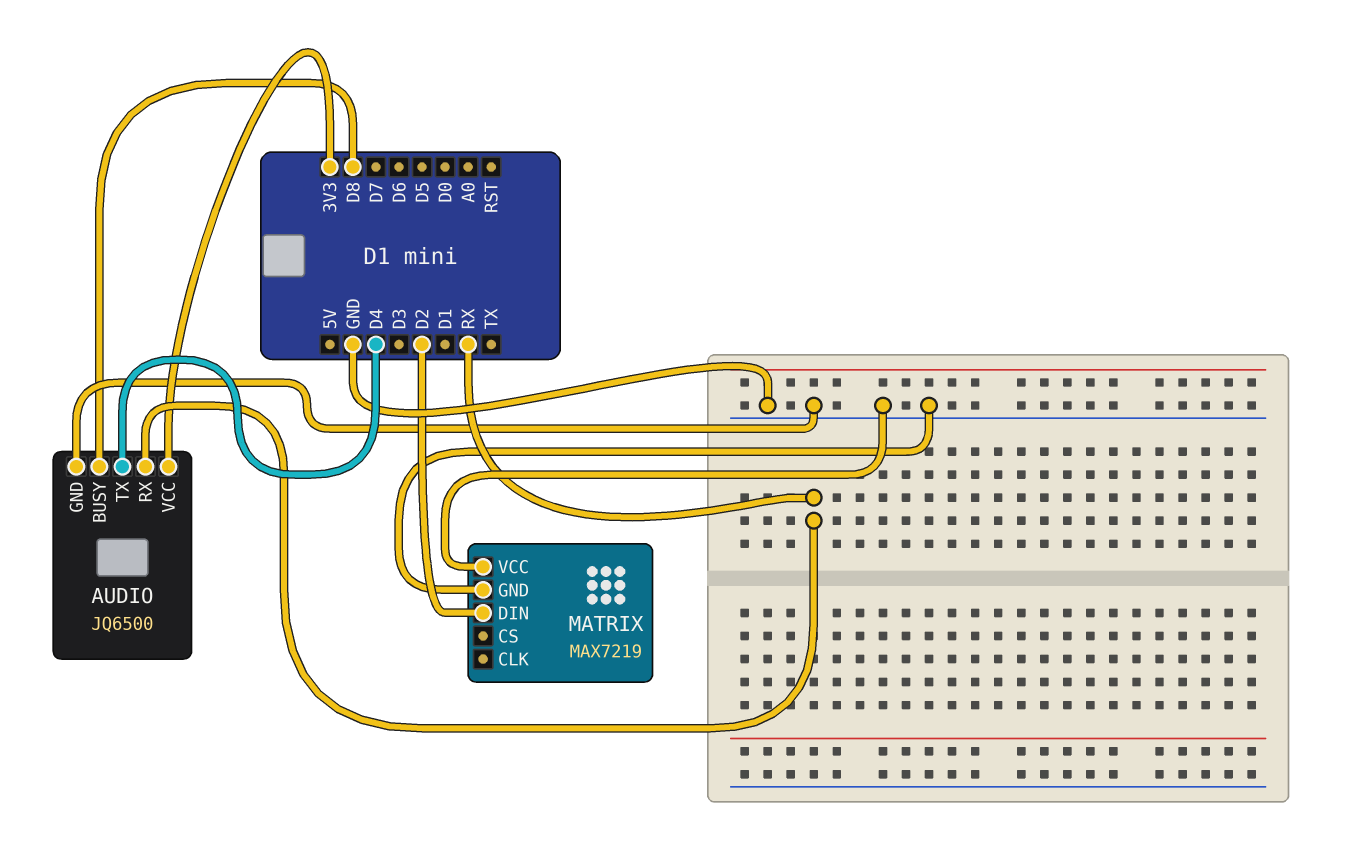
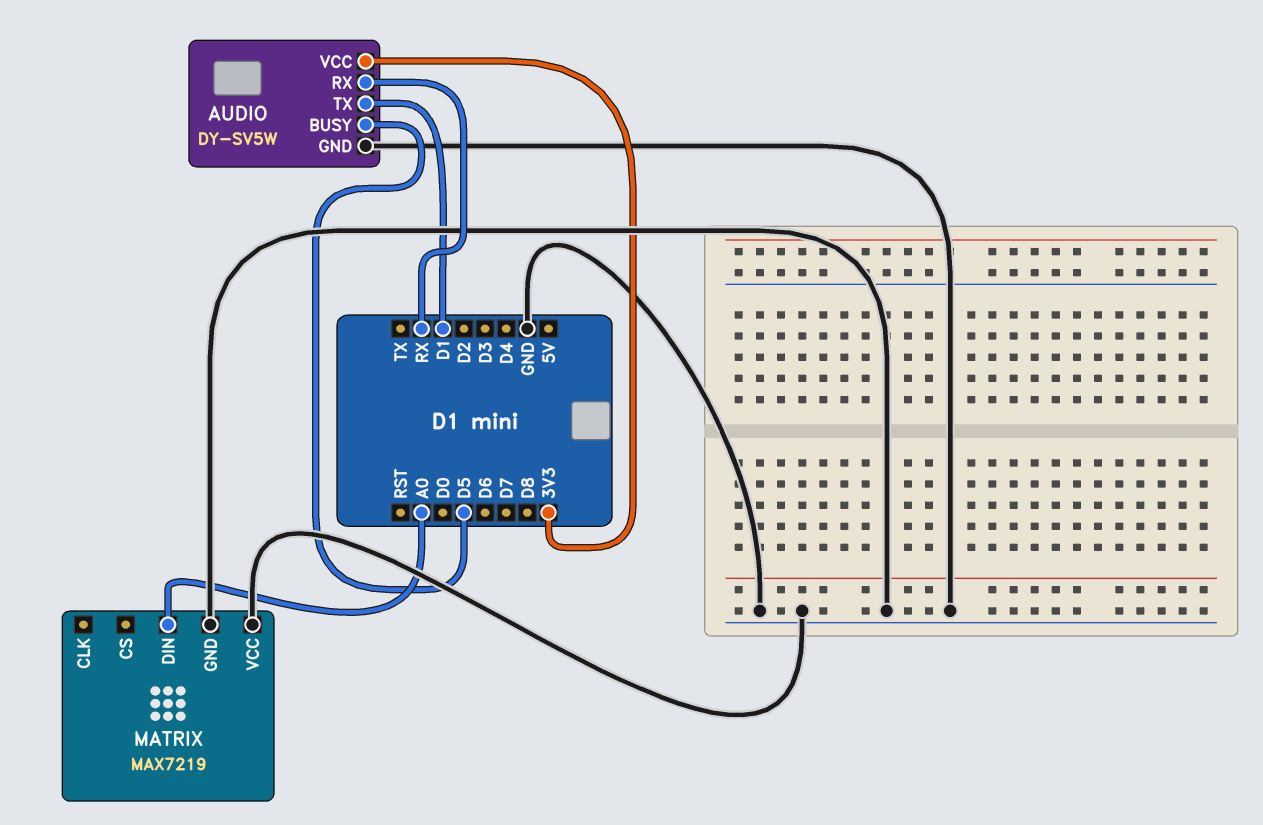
AUDIO: JQ6500 -> DY-SV5W
AUDIO pin BUSY: D8 -> D5
AUDIO pin TX: D4 -> D1
MATRIX pin DIN: D2 -> A0

